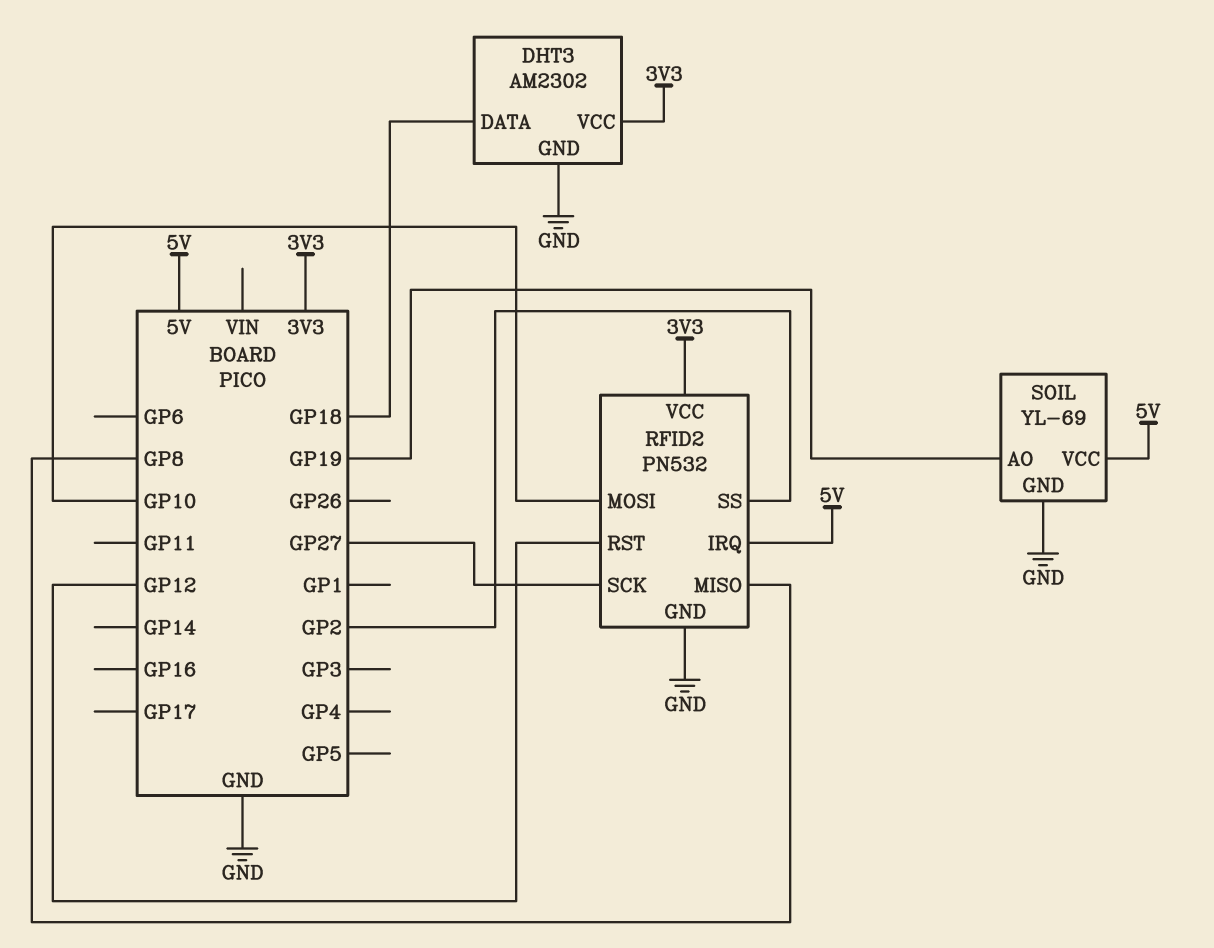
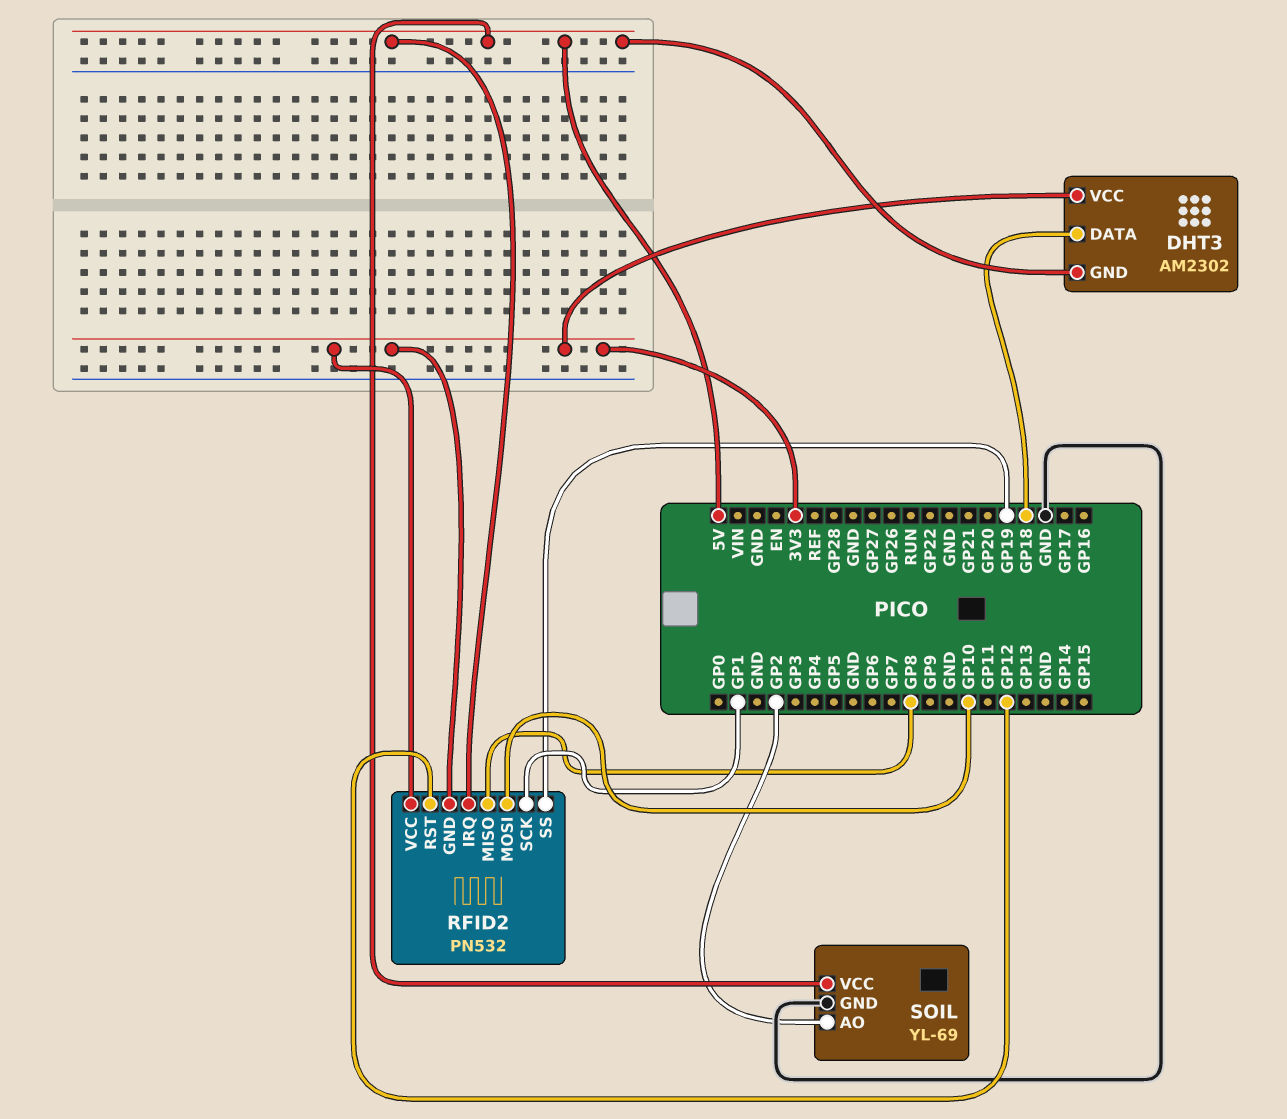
DHT3 pin GND: GND -> 5V
RFID2 pin GND: GND -> 3V3
RFID2 pin SCK: GP27 -> GP1
RFID2 pin SS: GP2 -> GP19
SOIL pin AO: GP19 -> GP2

